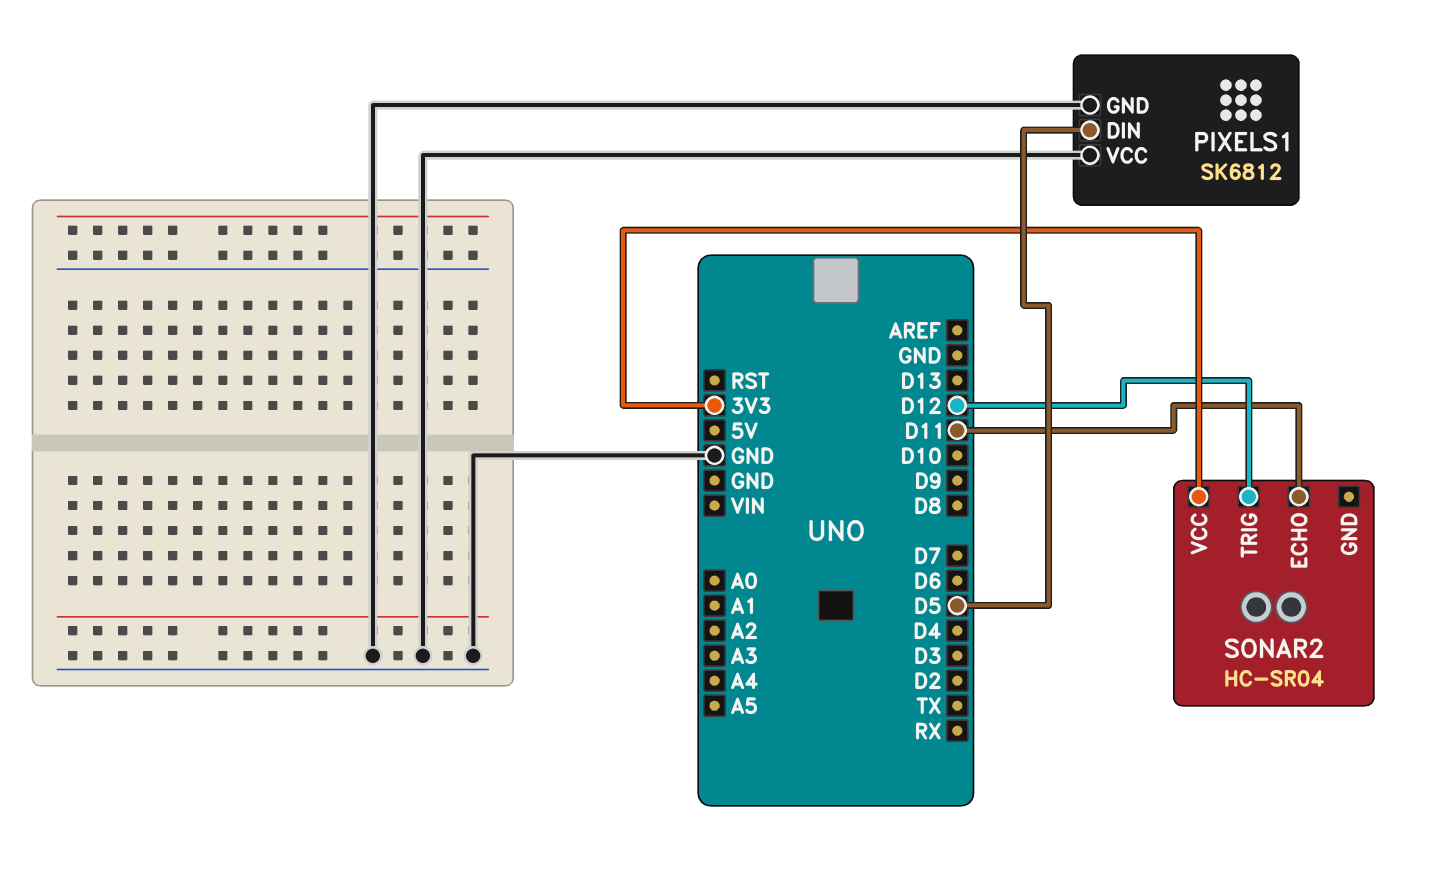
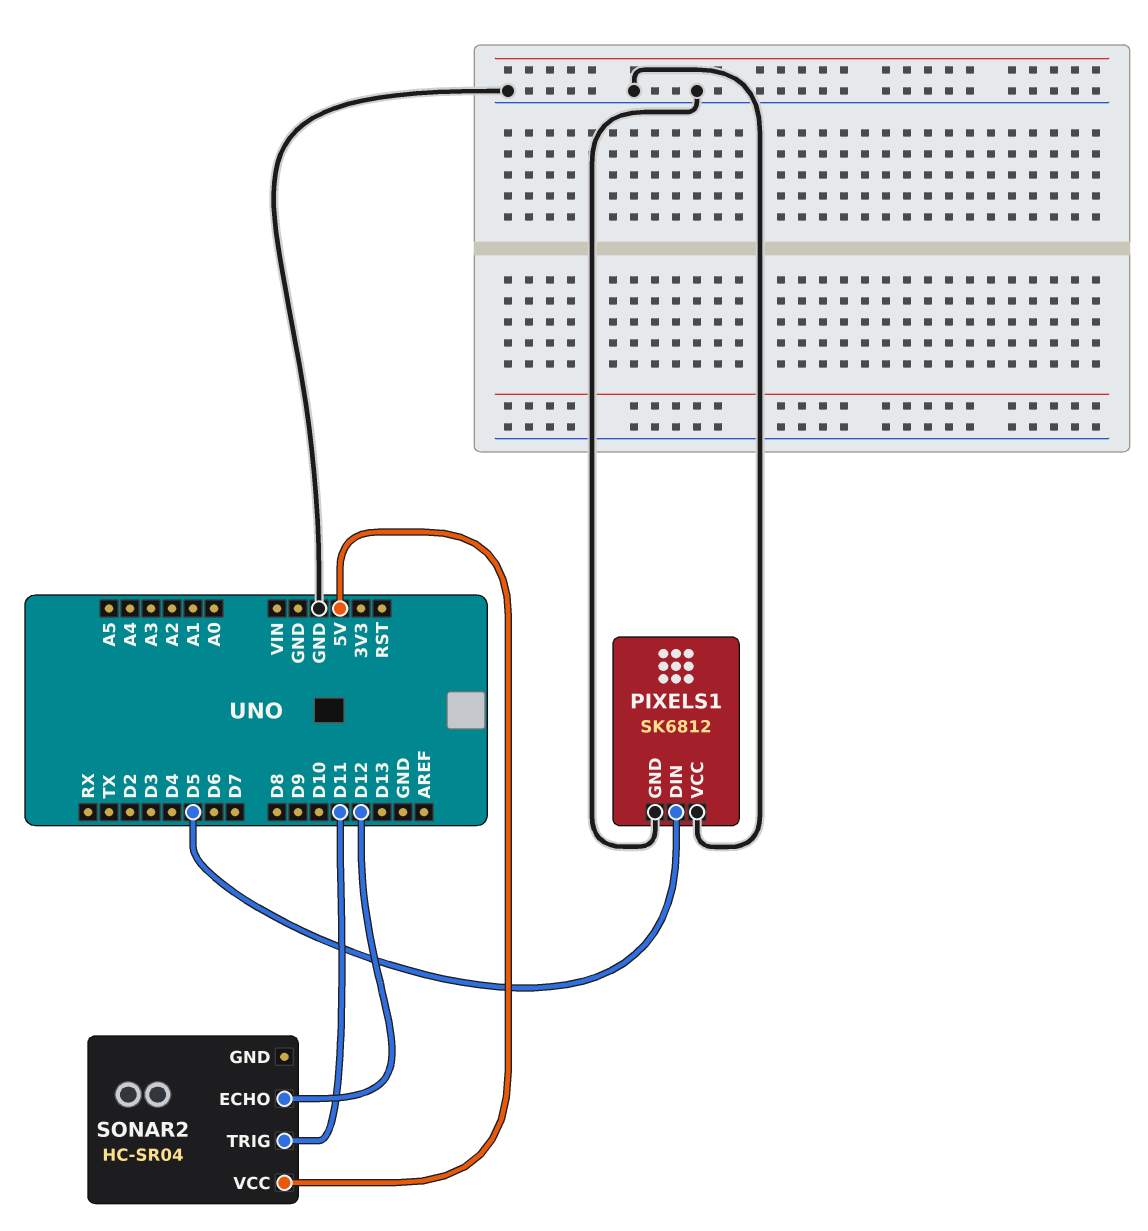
SONAR2 pin ECHO: D11 -> D12
SONAR2 pin TRIG: D12 -> D11
SONAR2 pin VCC: 3V3 -> 5V

